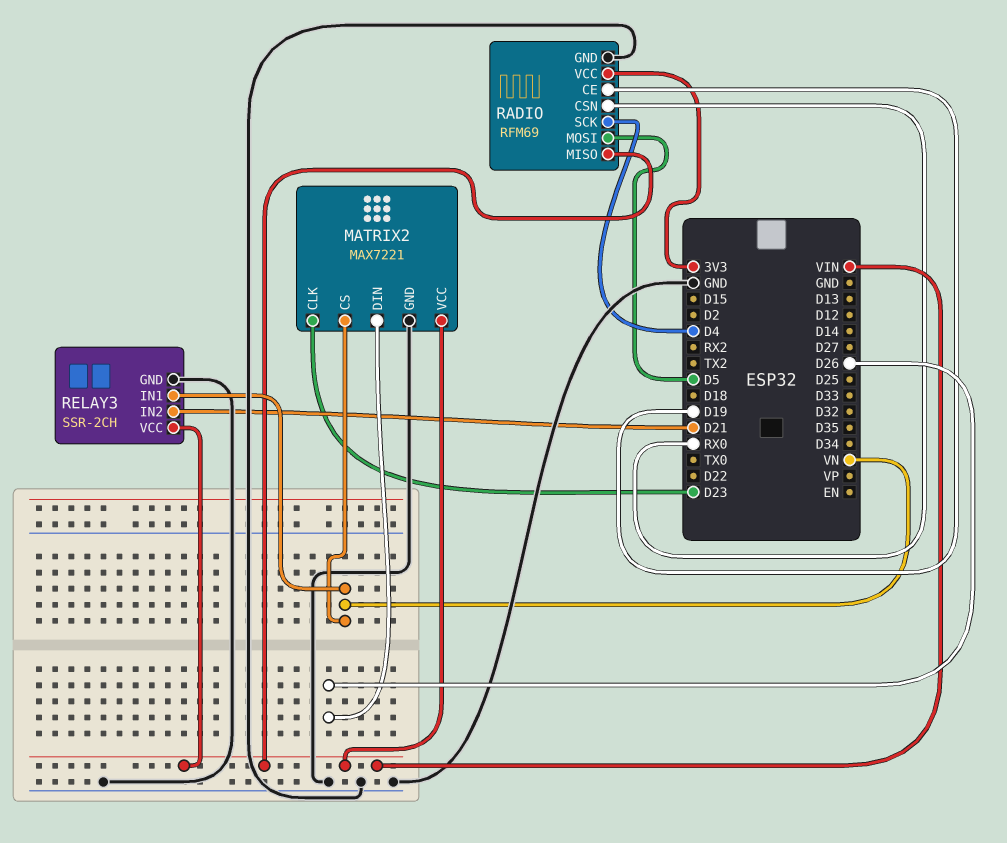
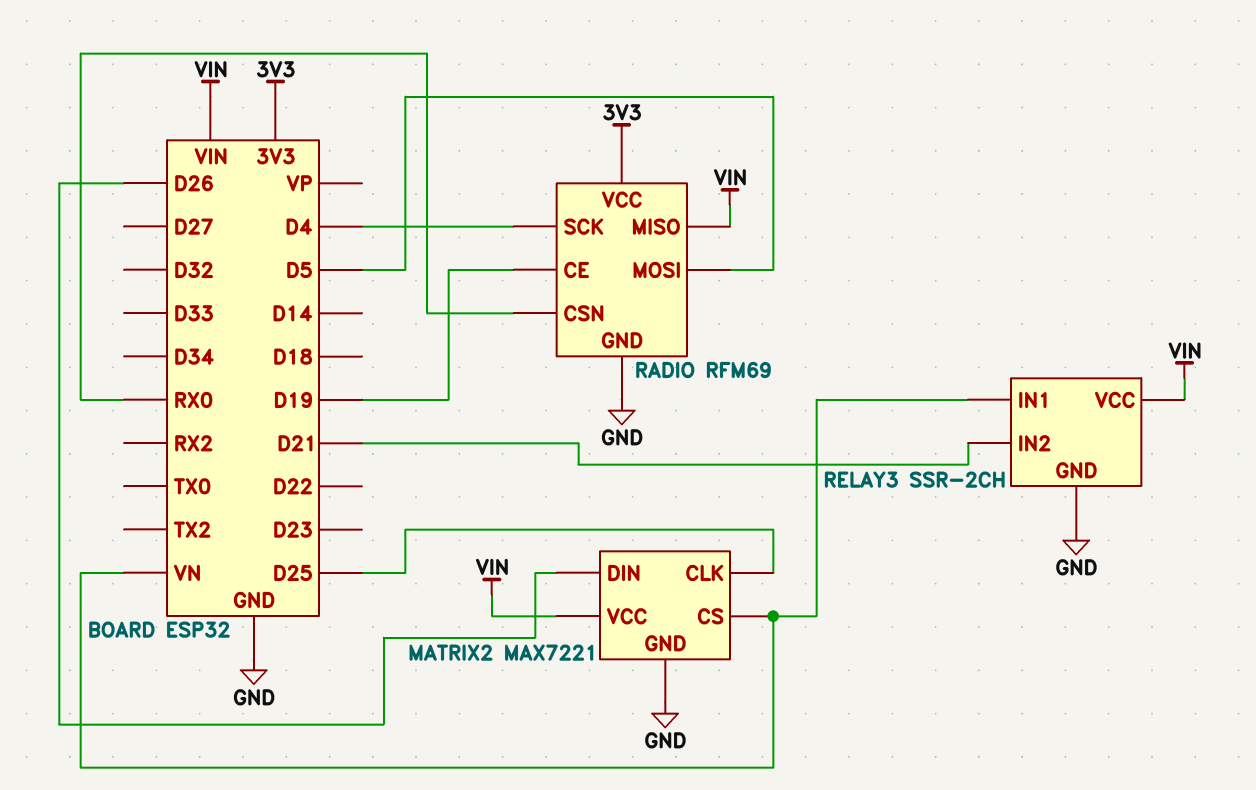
MATRIX2 pin CLK: D23 -> D25

